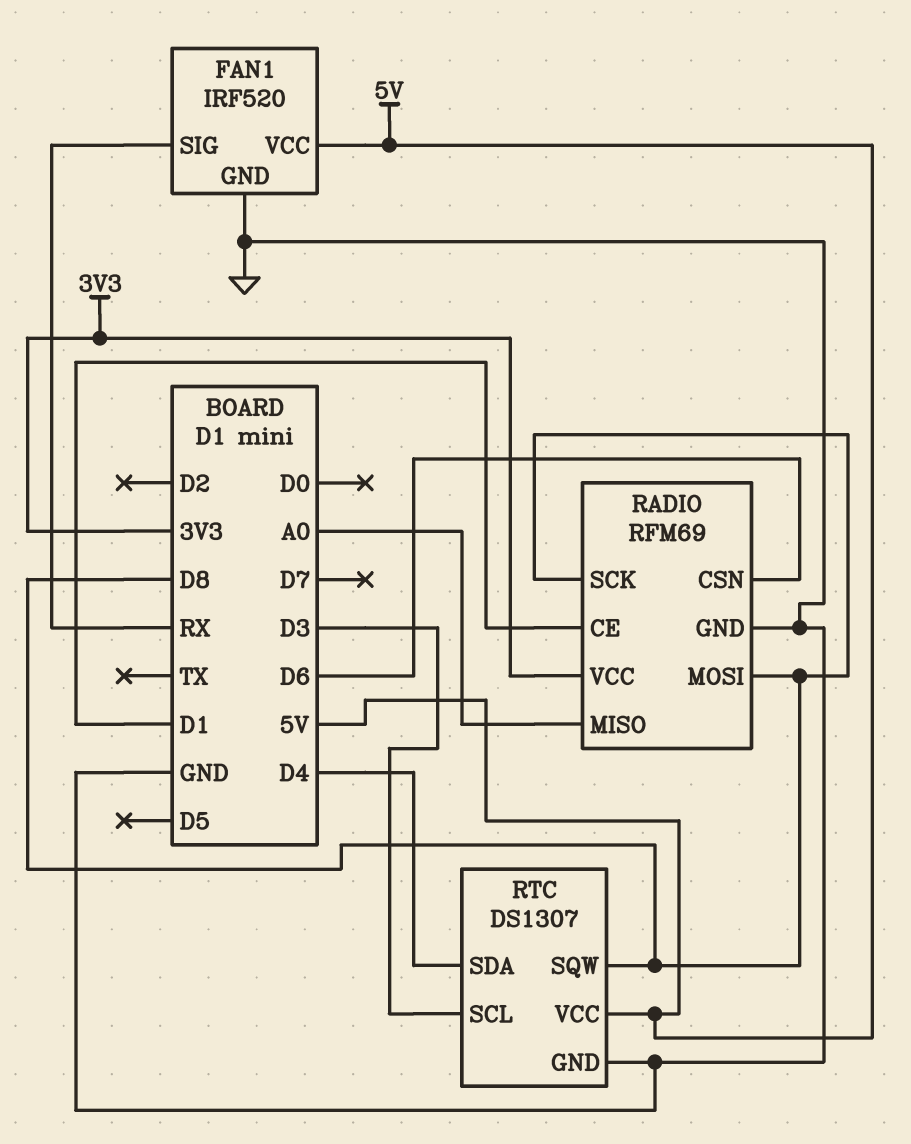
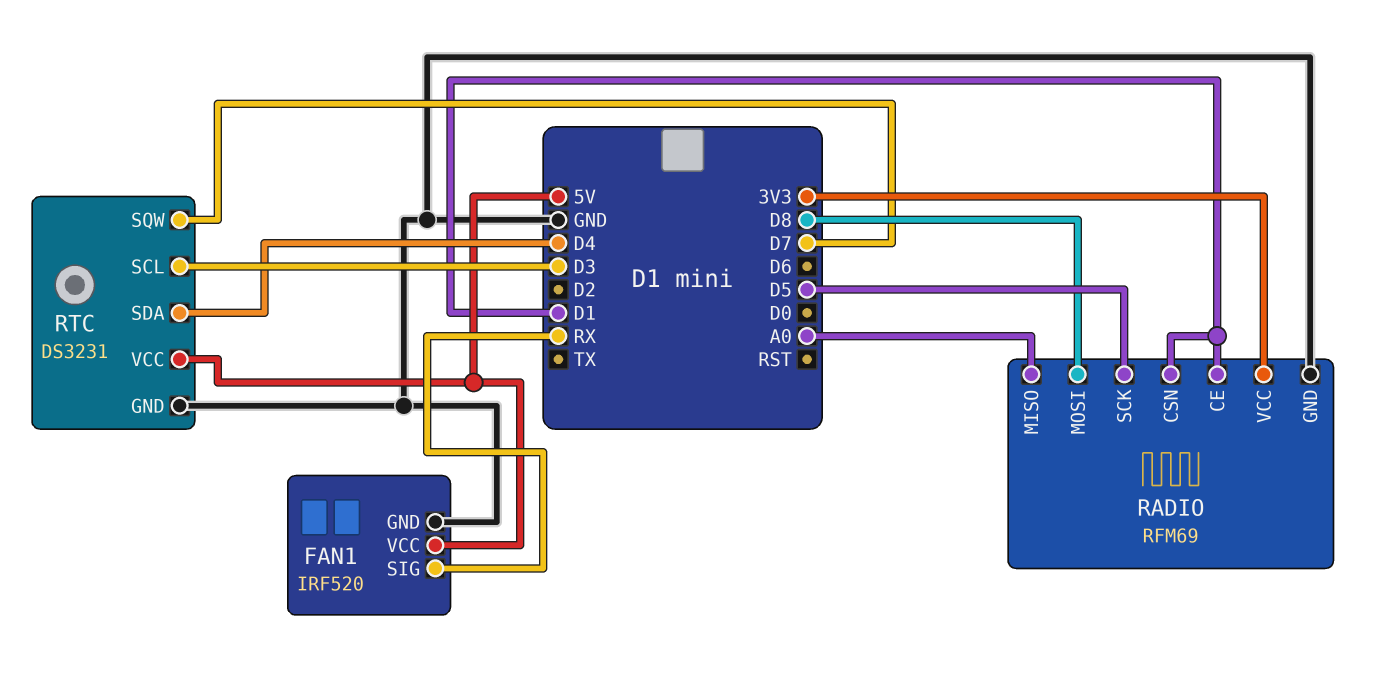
RADIO pin CSN: D6 -> D1
RADIO pin SCK: D8 -> D5
RTC: DS1307 -> DS3231
RTC pin SQW: D8 -> D7

